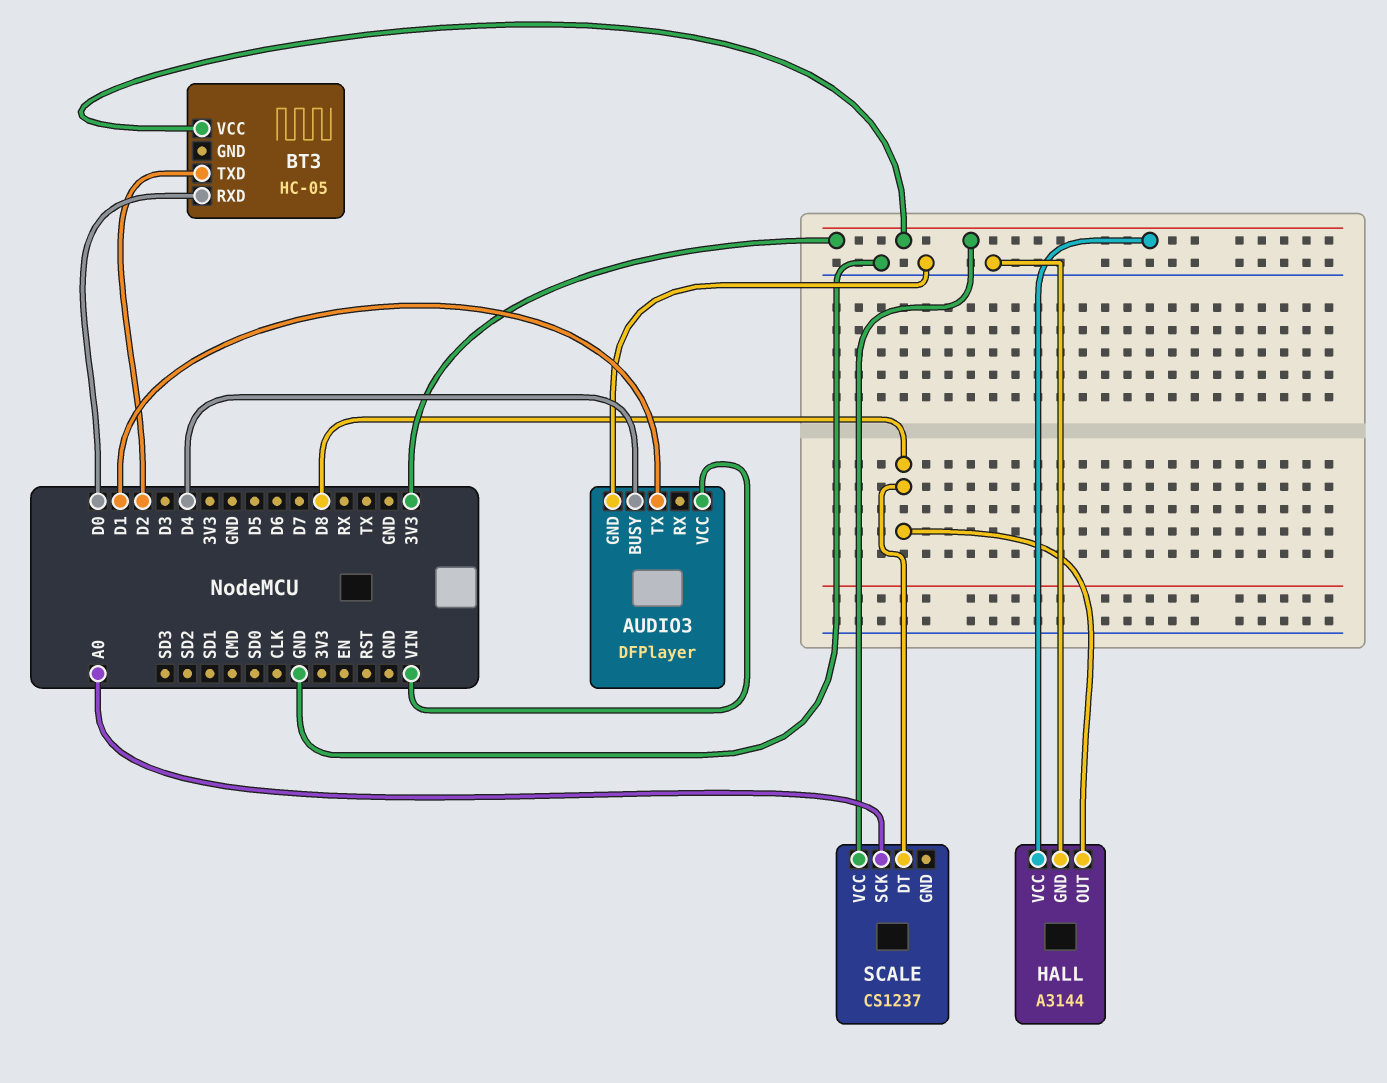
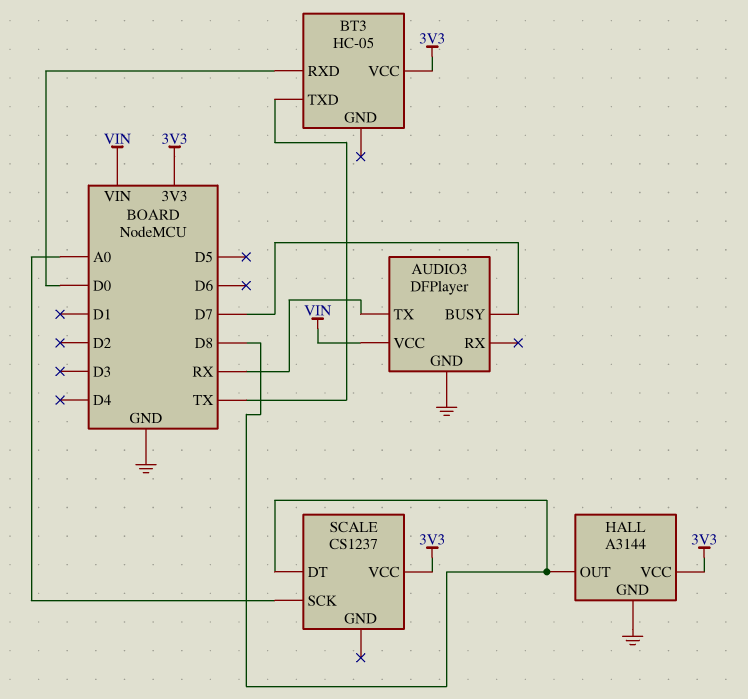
AUDIO3 pin BUSY: D4 -> D7
AUDIO3 pin TX: D1 -> RX
BT3 pin TXD: D2 -> TX

